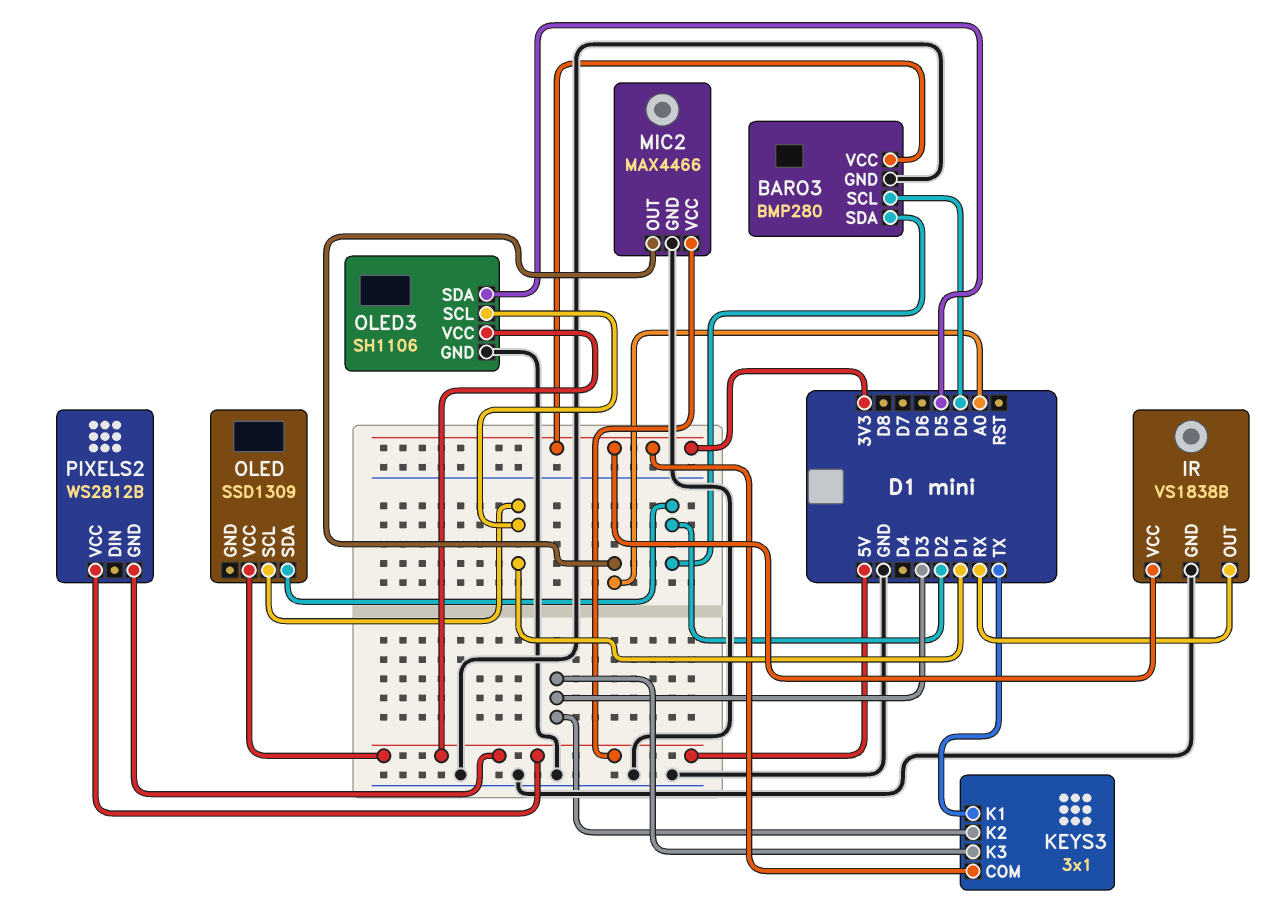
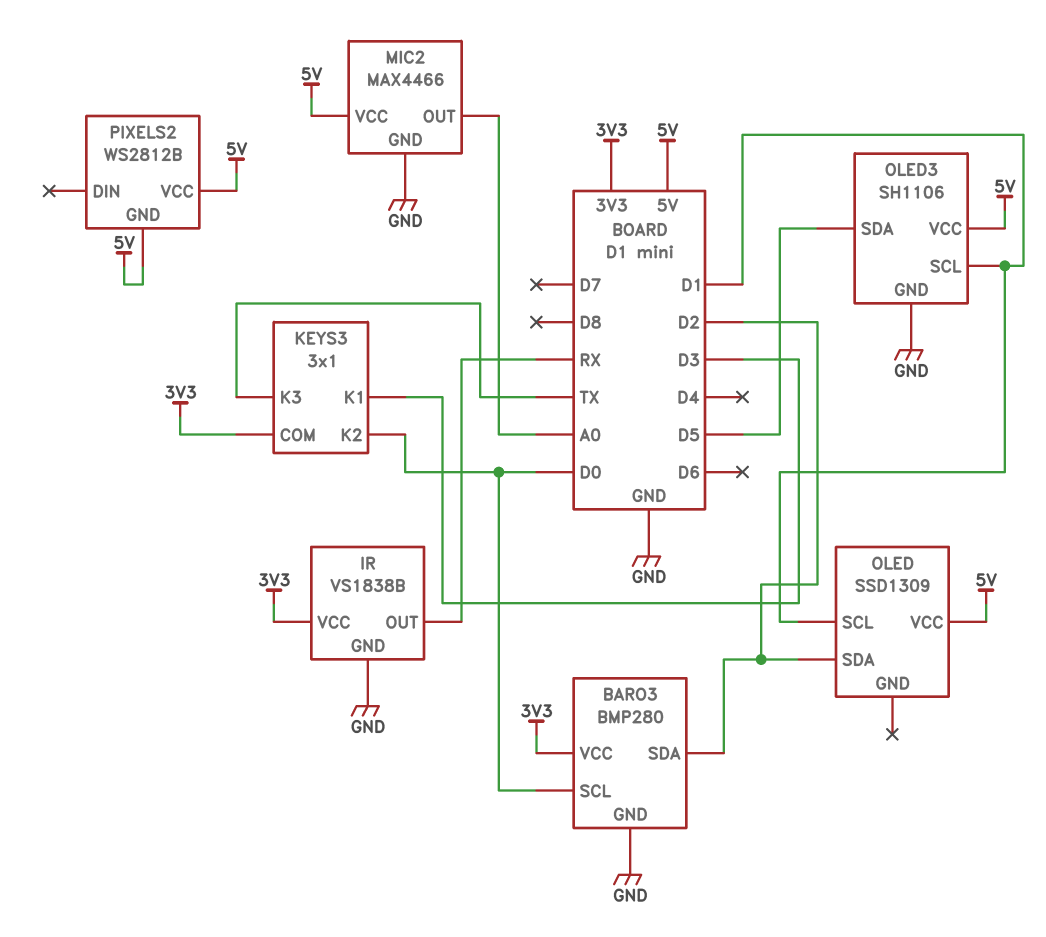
KEYS3 pin K1: TX -> D3
KEYS3 pin K2: D3 -> D0
KEYS3 pin K3: D3 -> TX

